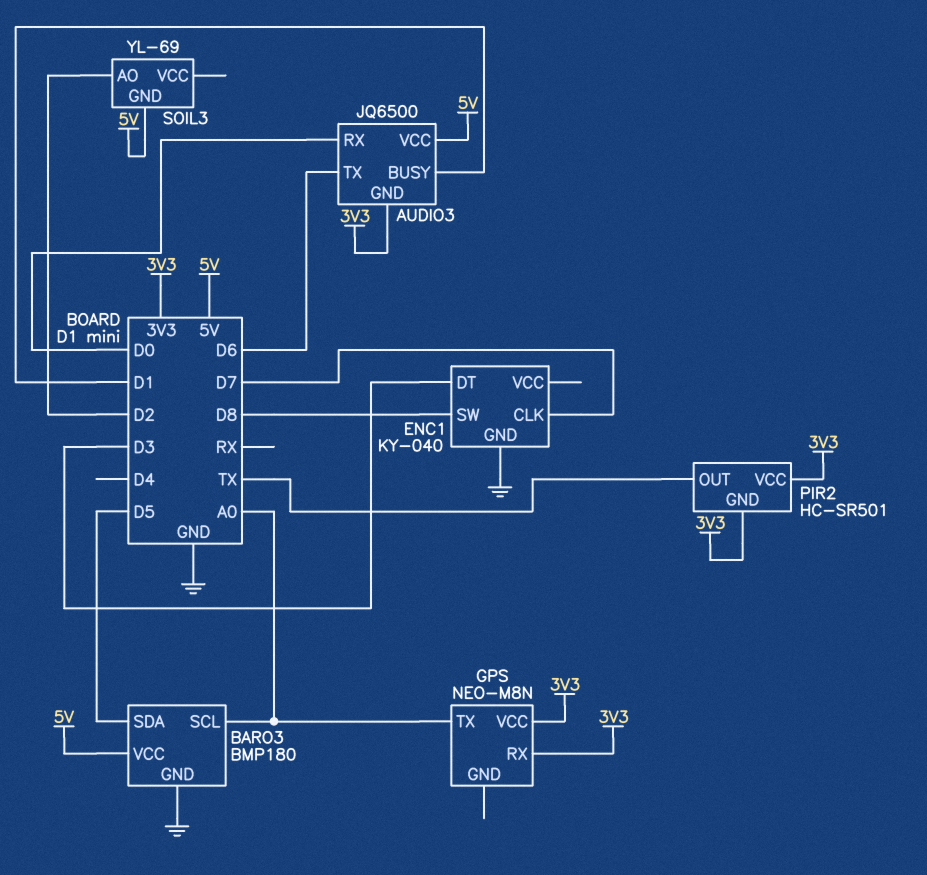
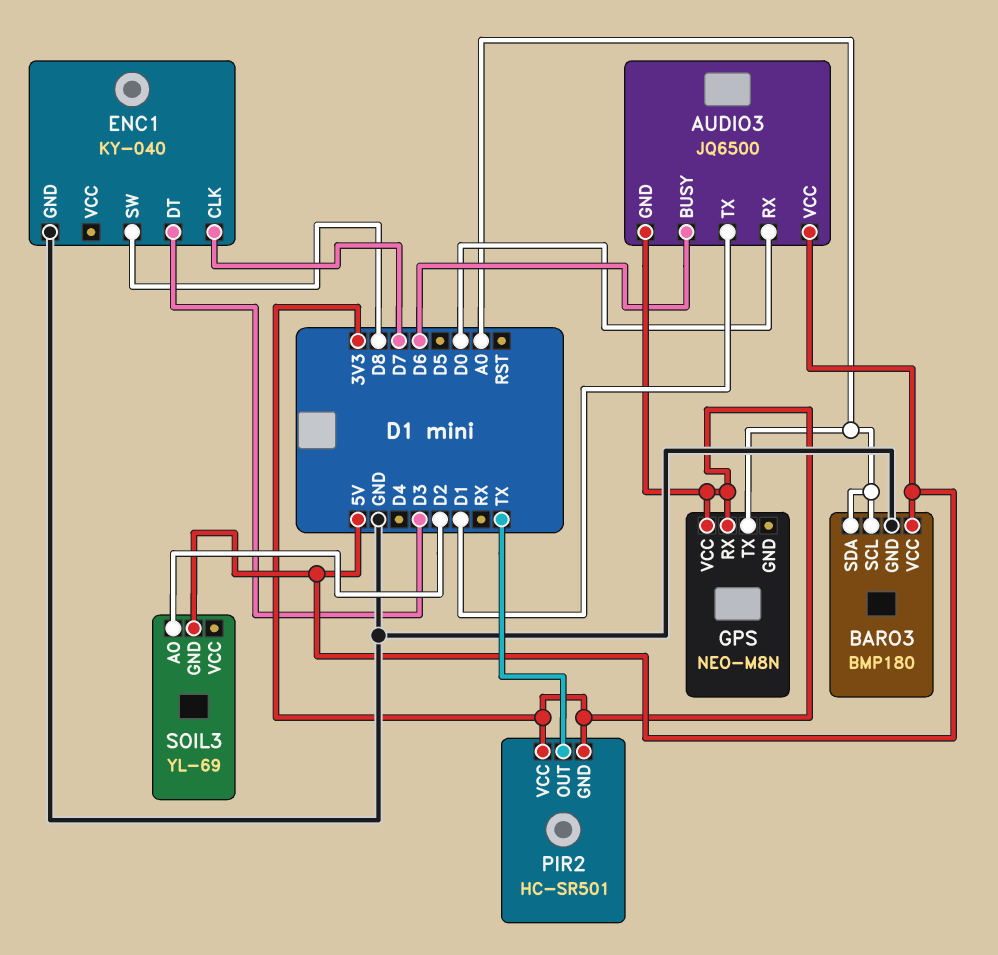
AUDIO3 pin BUSY: D1 -> D6
AUDIO3 pin TX: D6 -> D1
BARO3 pin SDA: D5 -> A0

